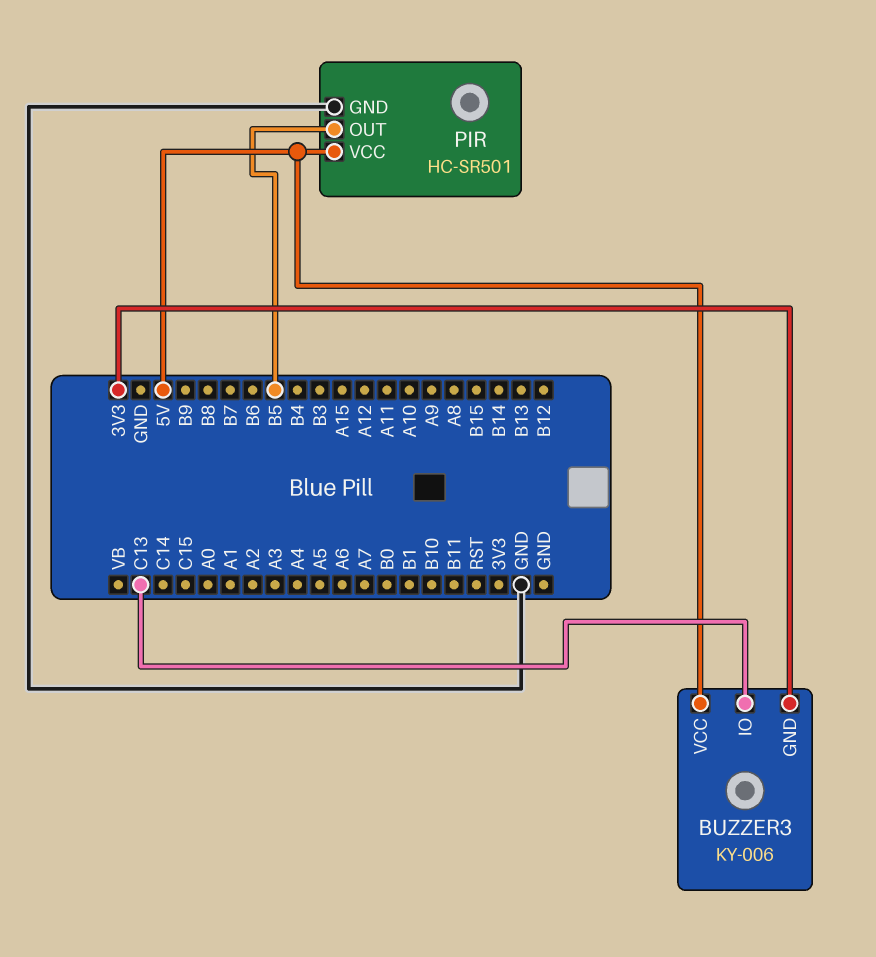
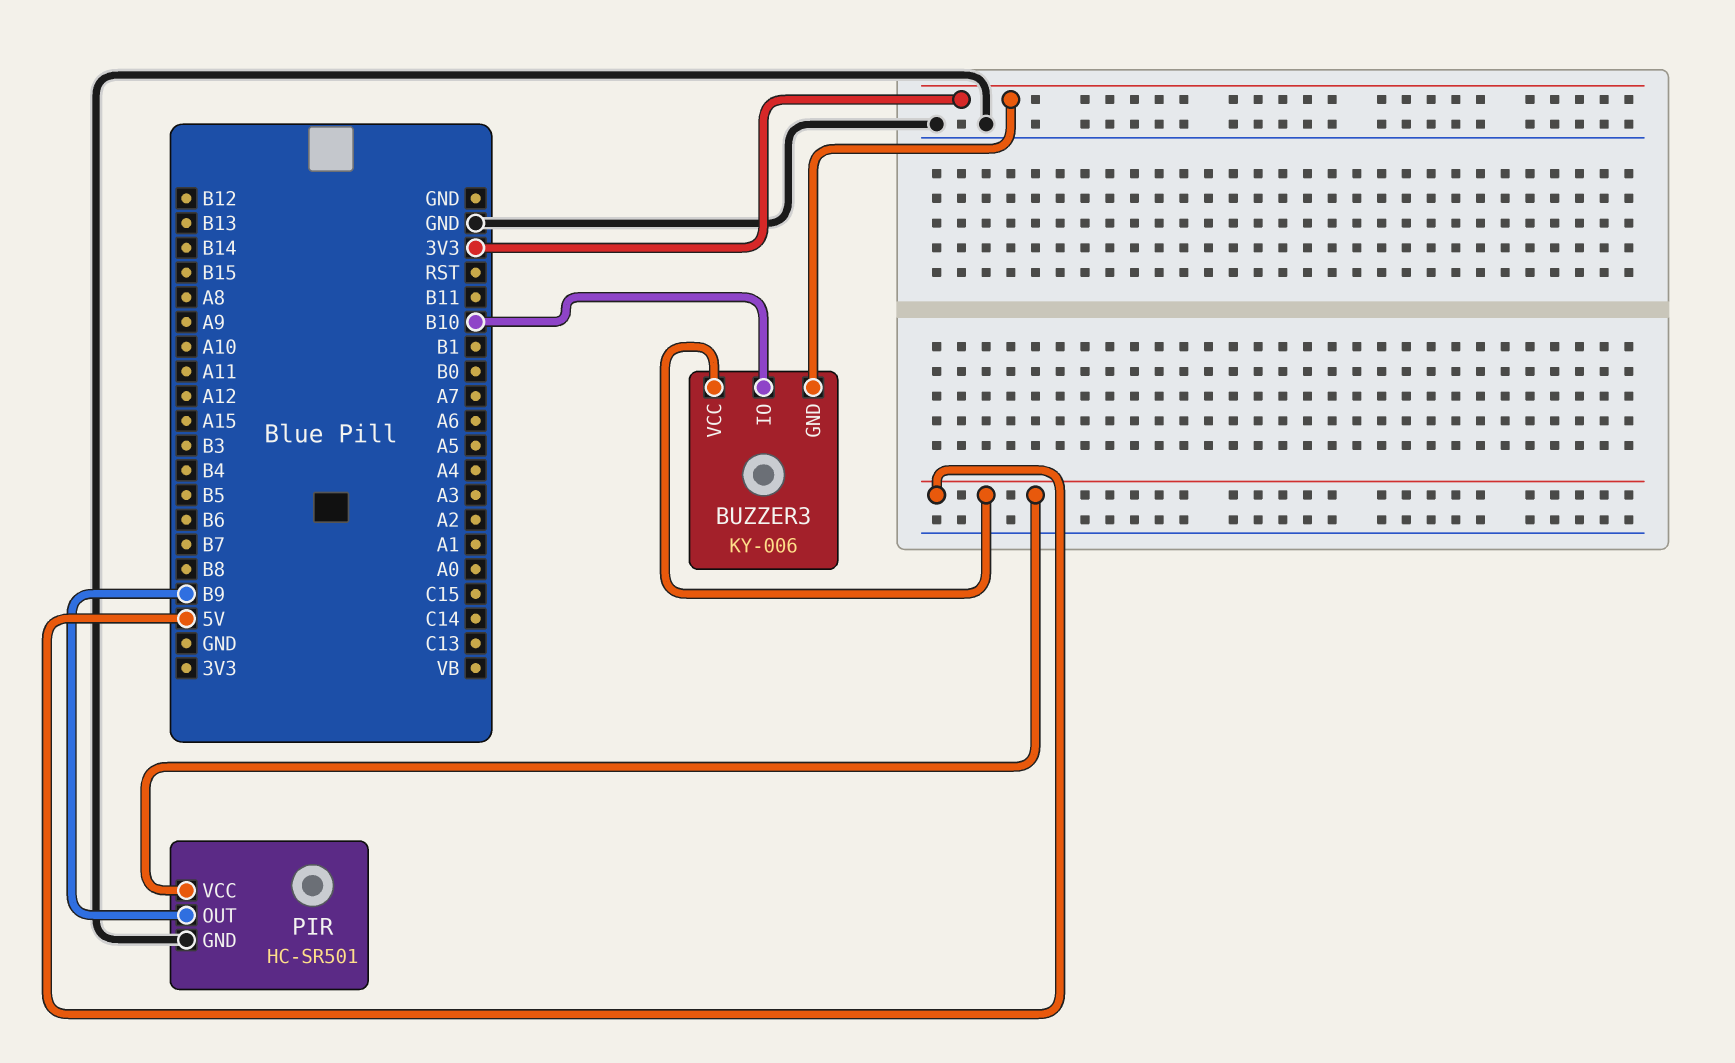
BUZZER3 pin IO: C13 -> B10
PIR pin OUT: B5 -> B9

